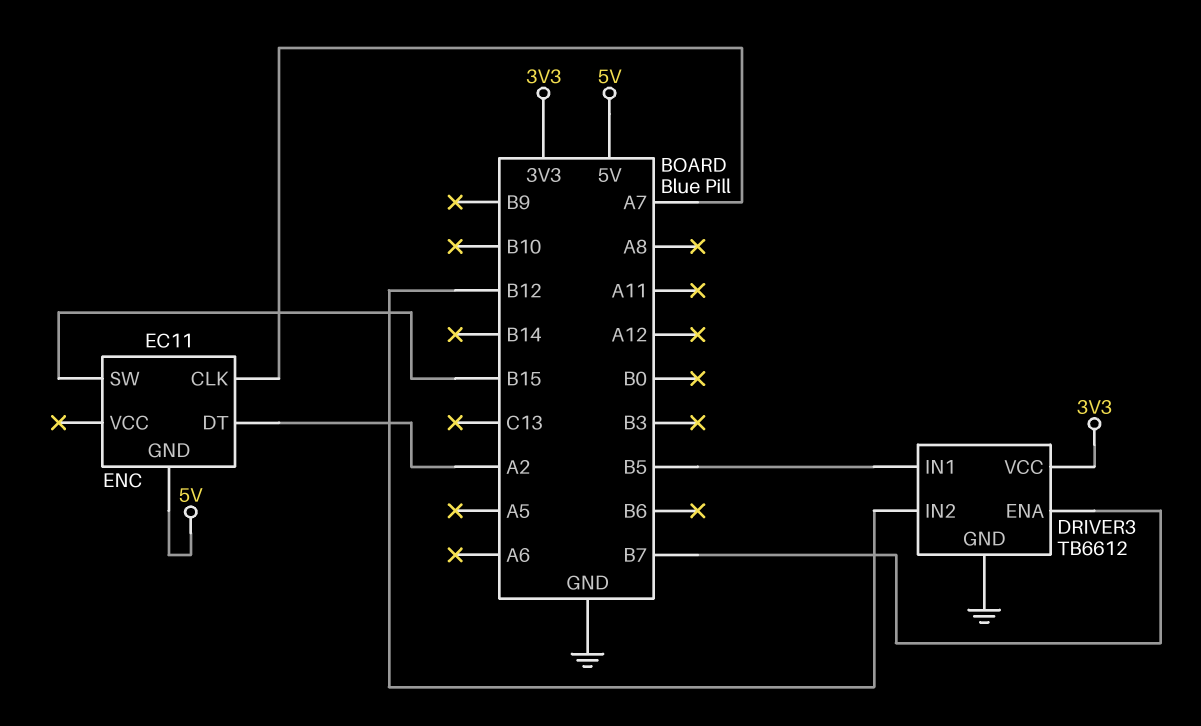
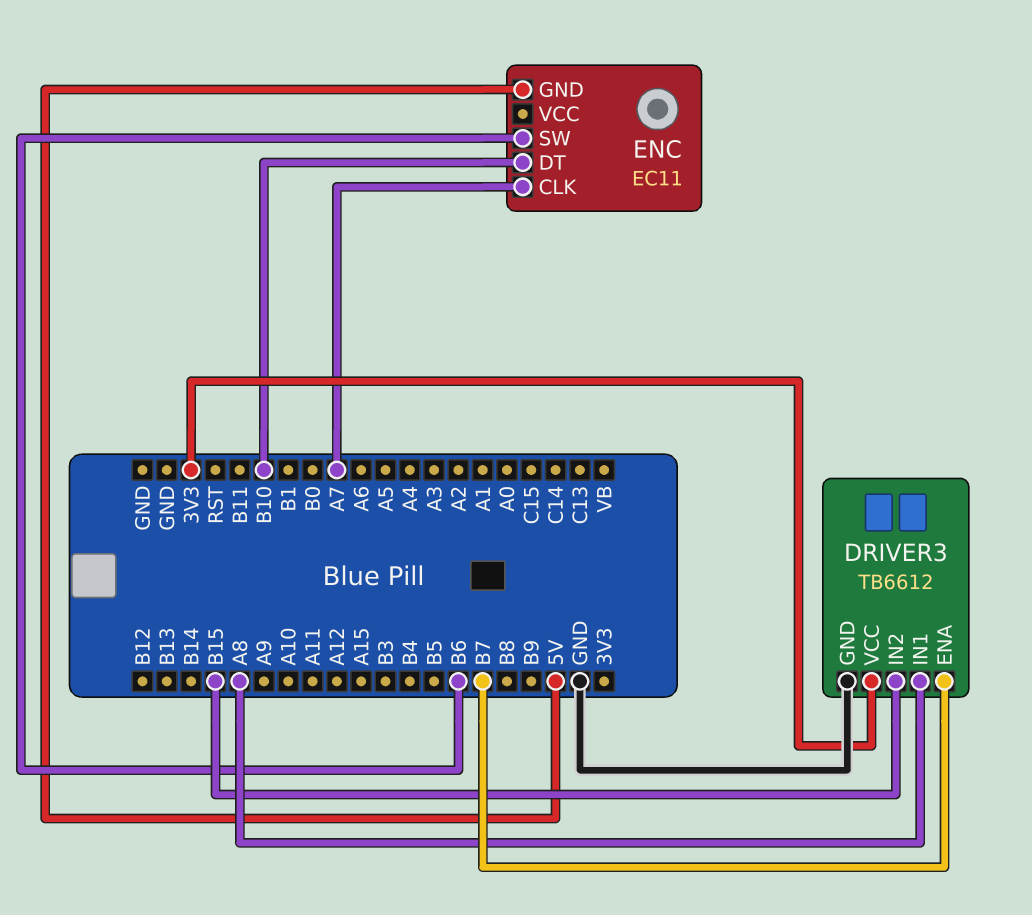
DRIVER3 pin IN1: B5 -> A8
DRIVER3 pin IN2: B12 -> B15
ENC pin DT: A2 -> B10
ENC pin SW: B15 -> B6

